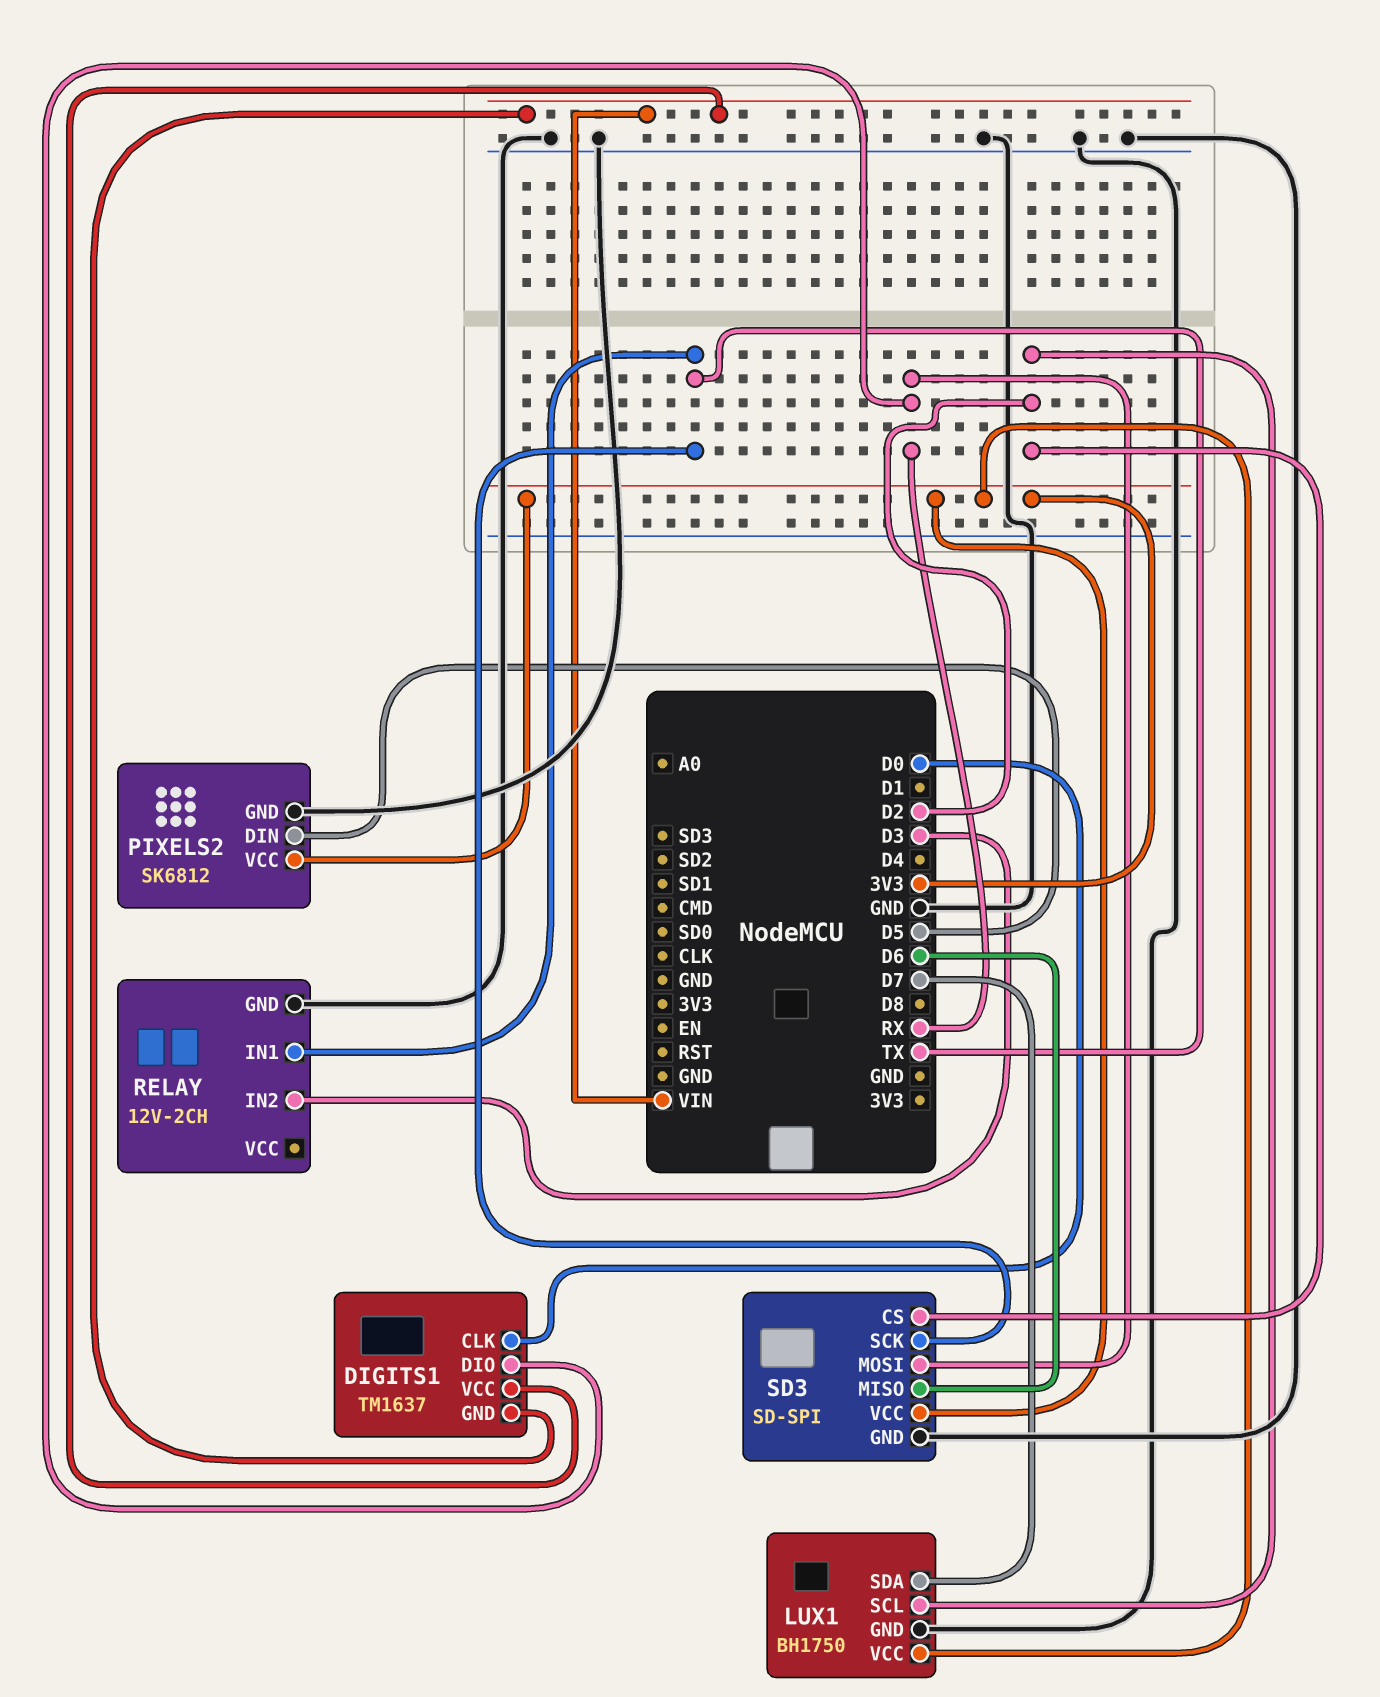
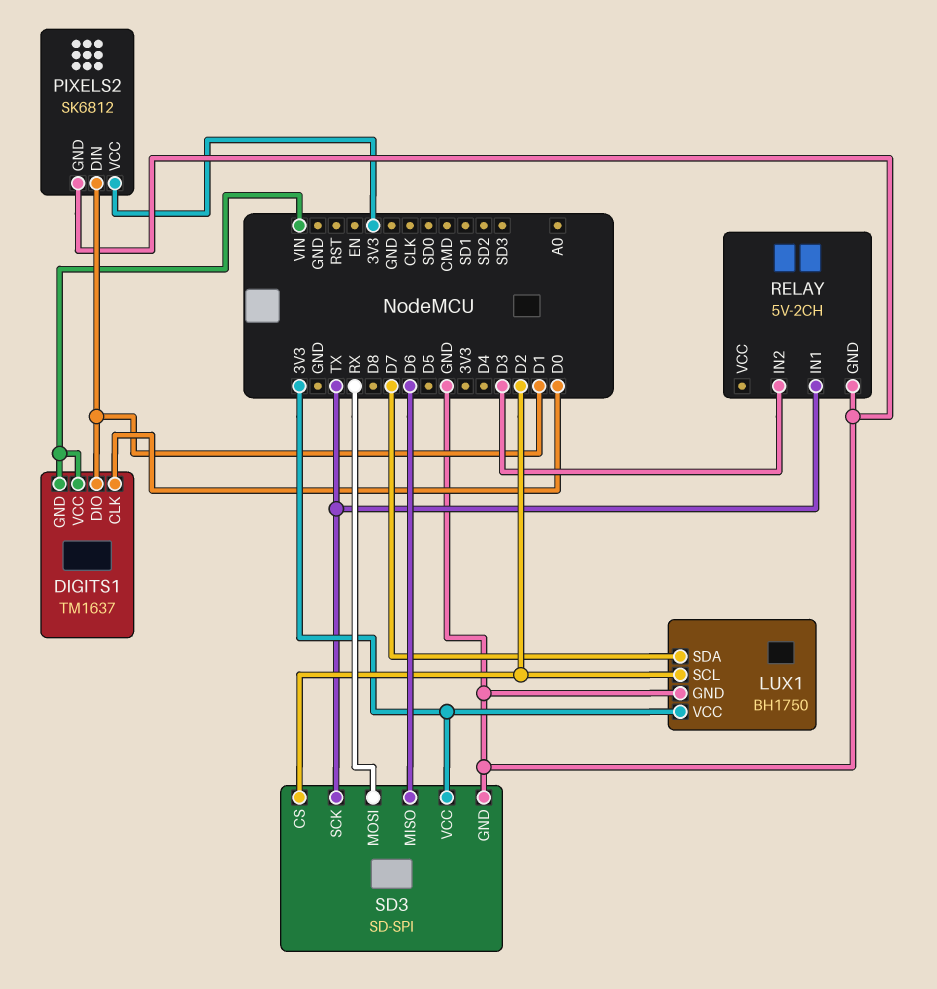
DIGITS1 pin DIO: RX -> D1
PIXELS2 pin DIN: D5 -> D1
RELAY: 12V-2CH -> 5V-2CH

